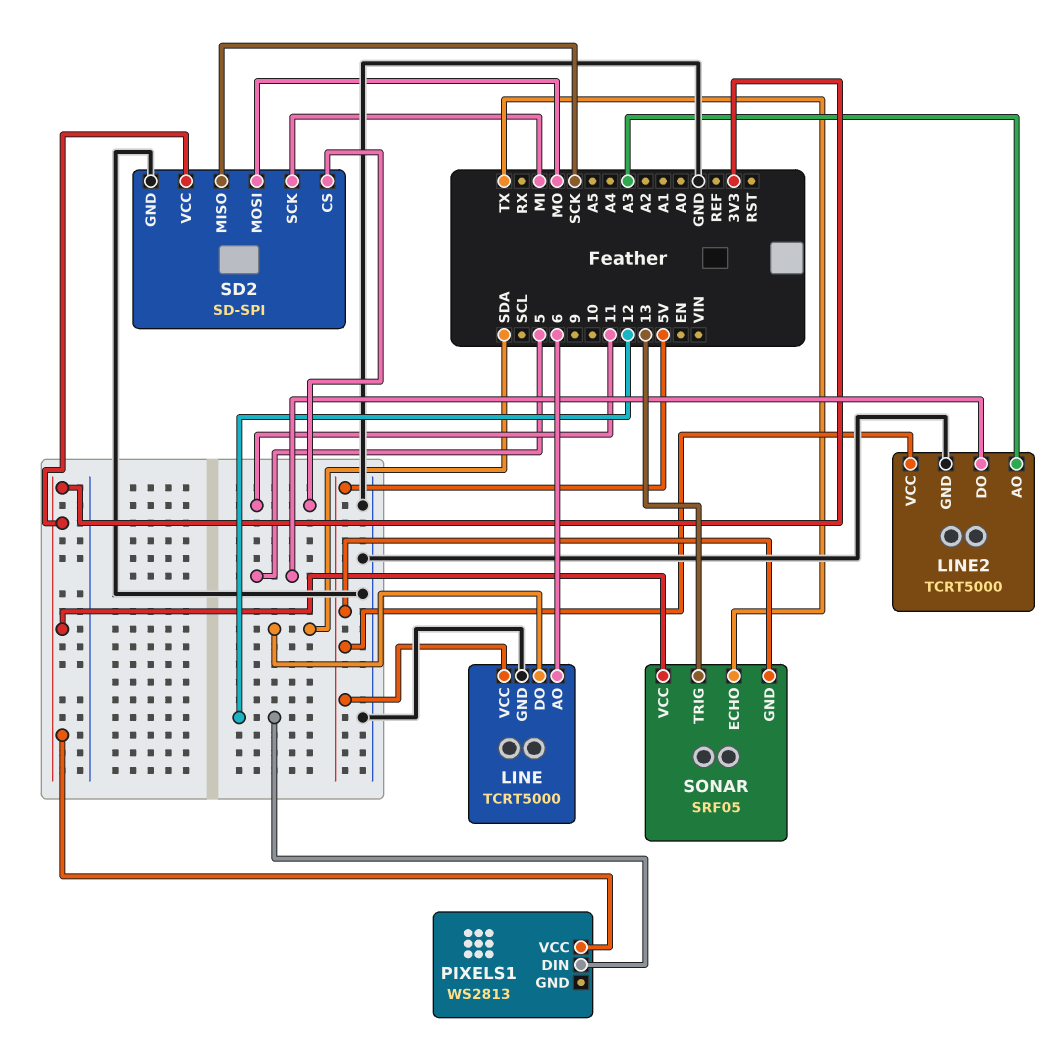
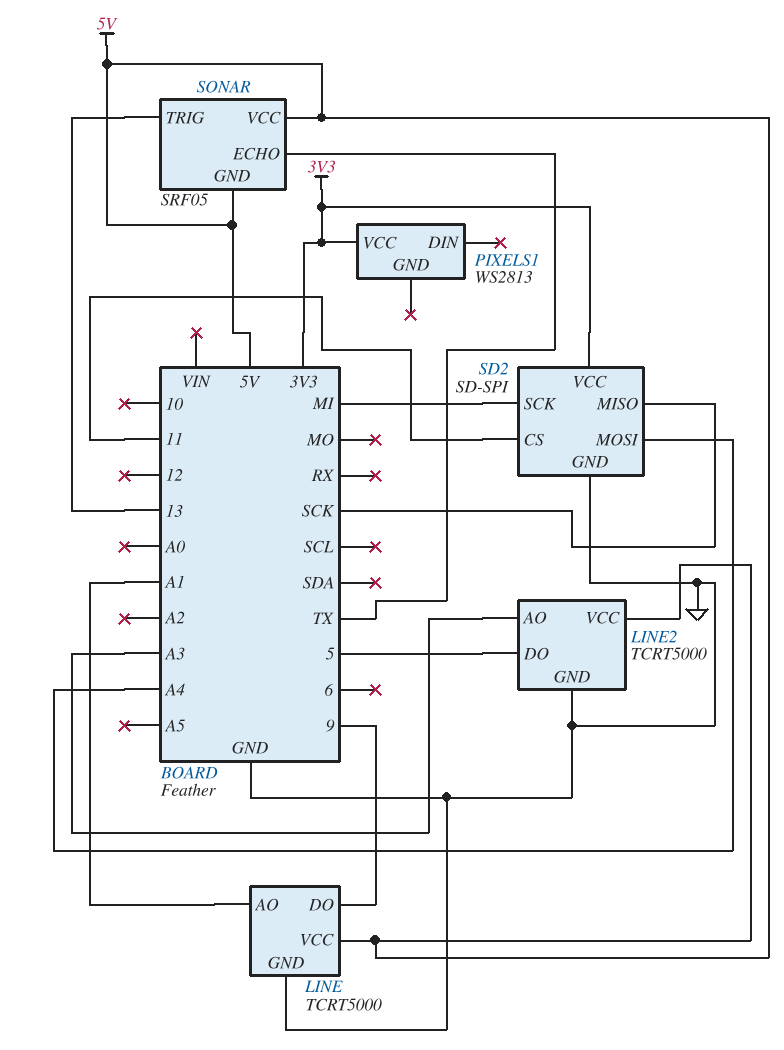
LINE pin AO: 6 -> A1
LINE pin DO: SDA -> 9
PIXELS1 pin DIN: 12 -> none
SD2 pin MOSI: MO -> A4
SONAR pin VCC: 3V3 -> 5V

